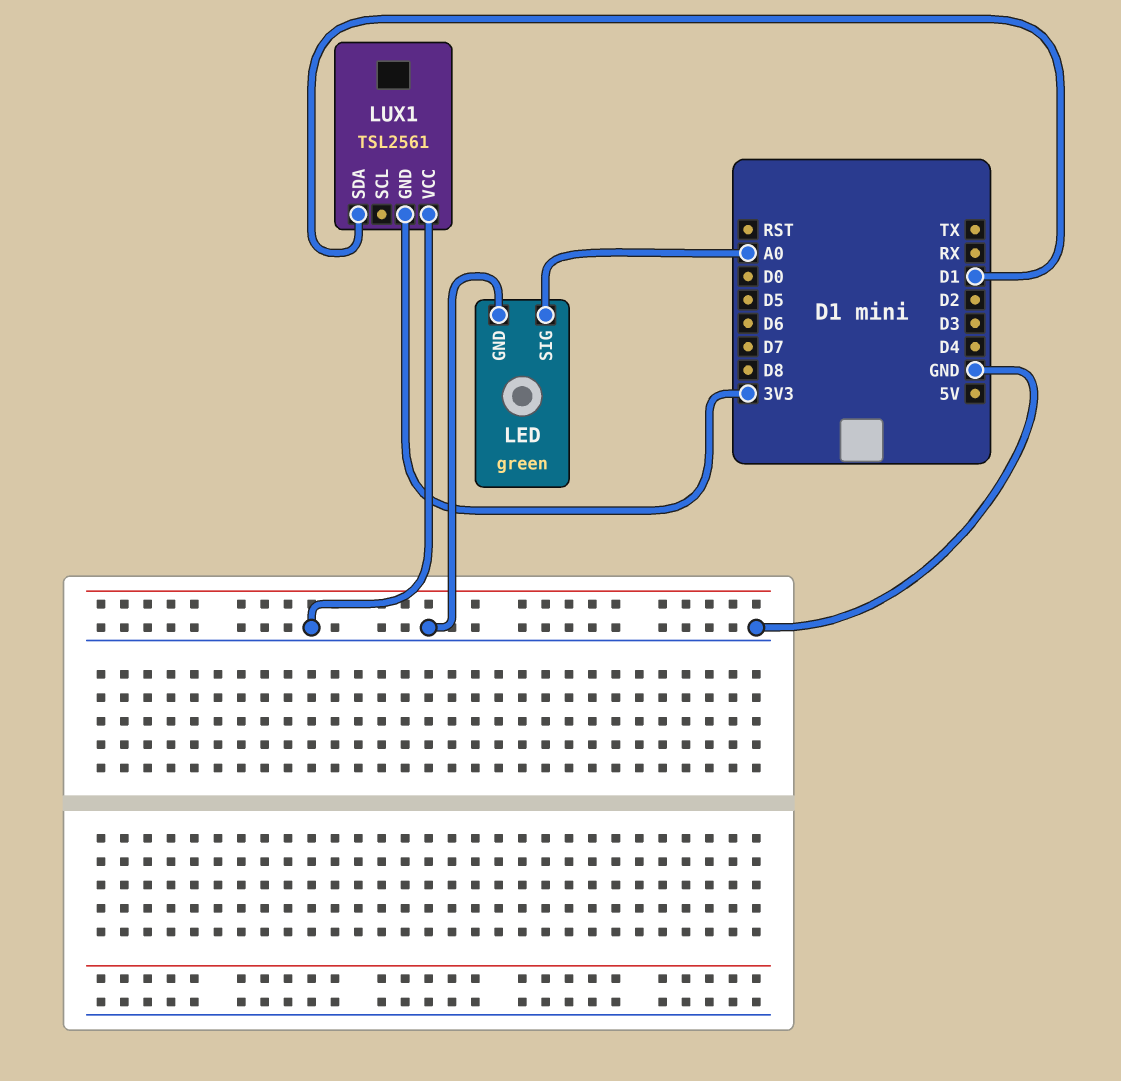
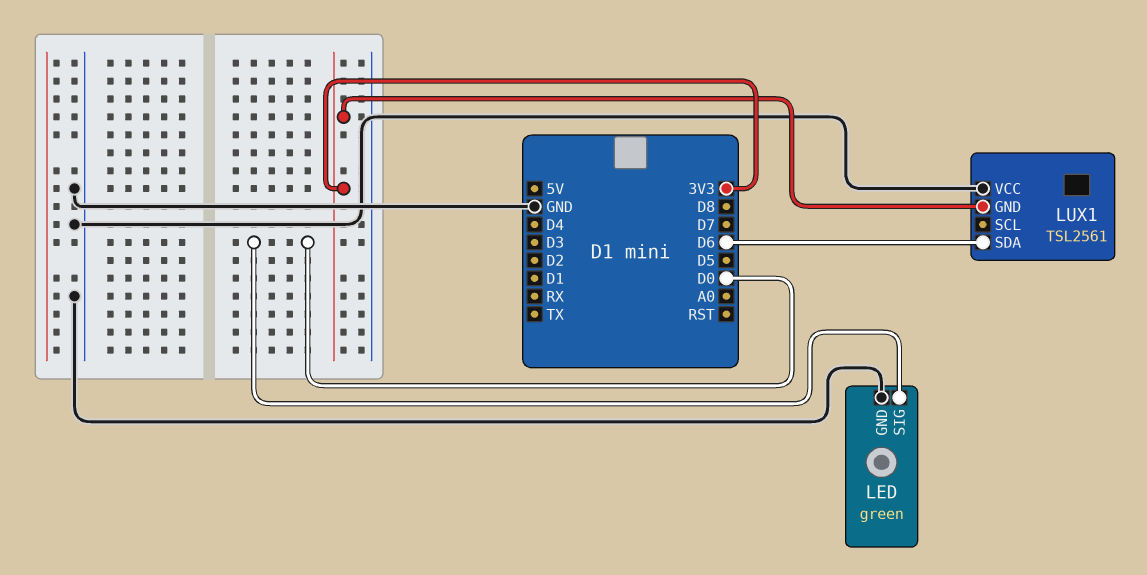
LED pin SIG: A0 -> D0
LUX1 pin SDA: D1 -> D6

